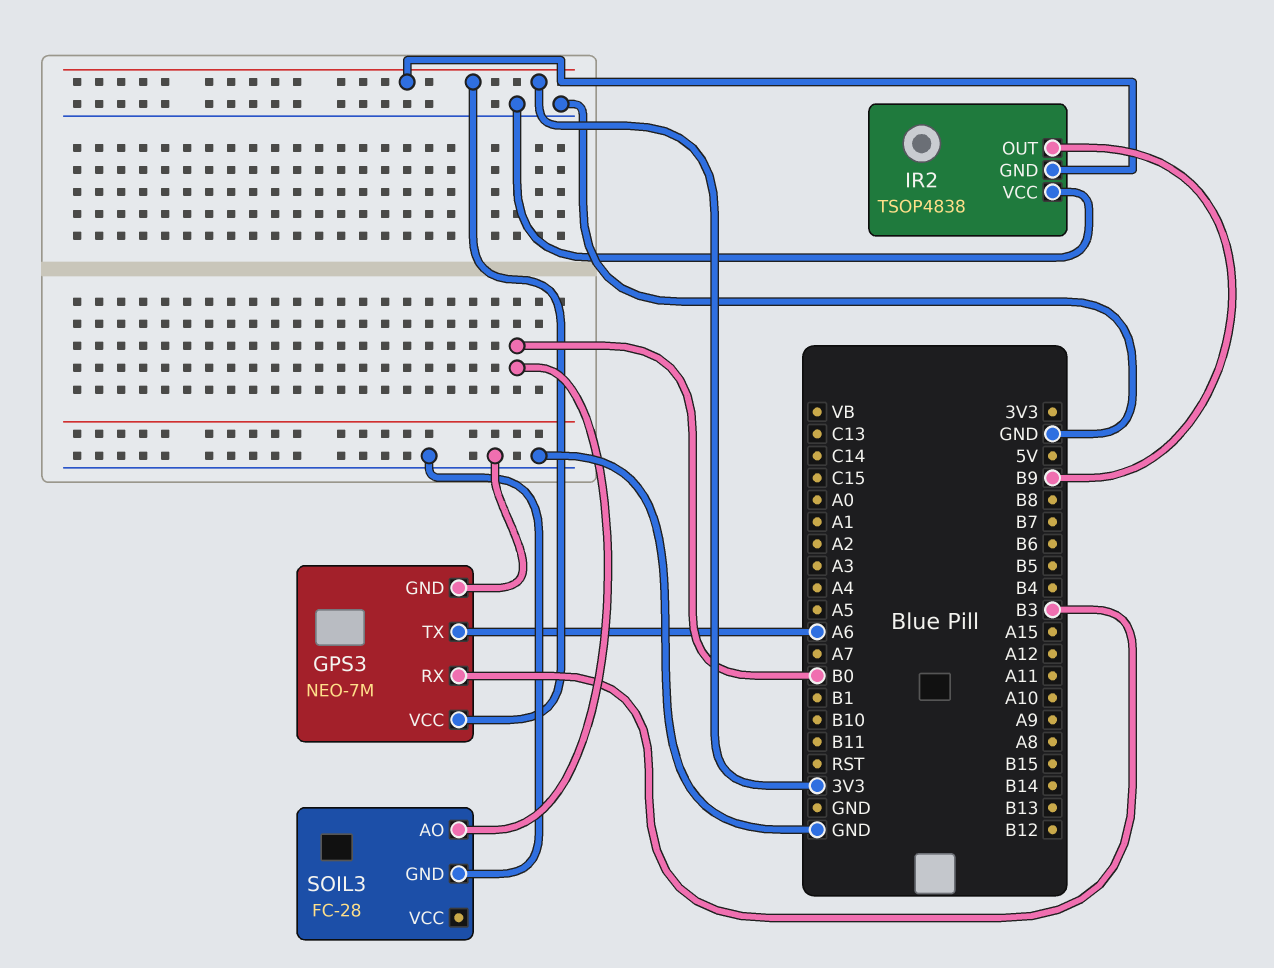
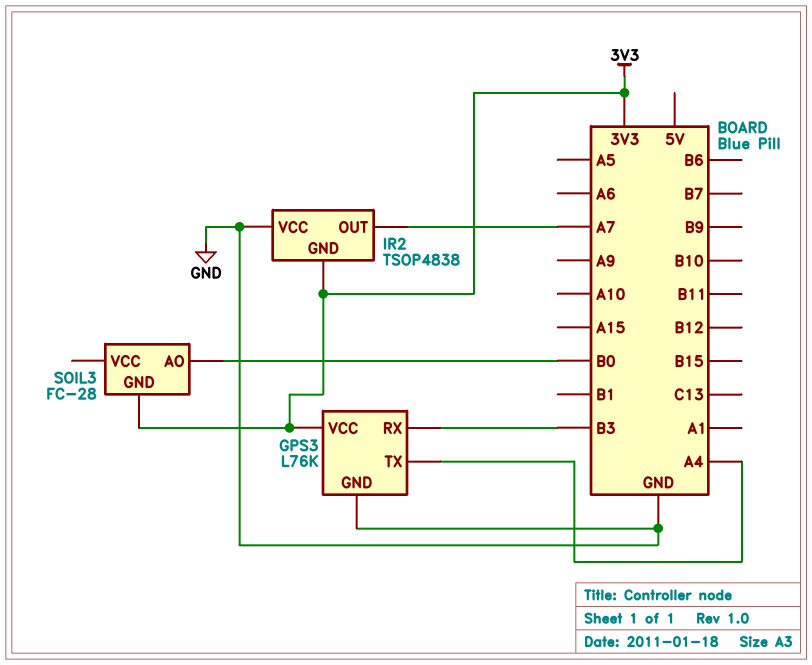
GPS3: NEO-7M -> L76K
GPS3 pin TX: A6 -> A4
IR2 pin OUT: B9 -> A7
SOIL3 pin GND: GND -> 3V3

